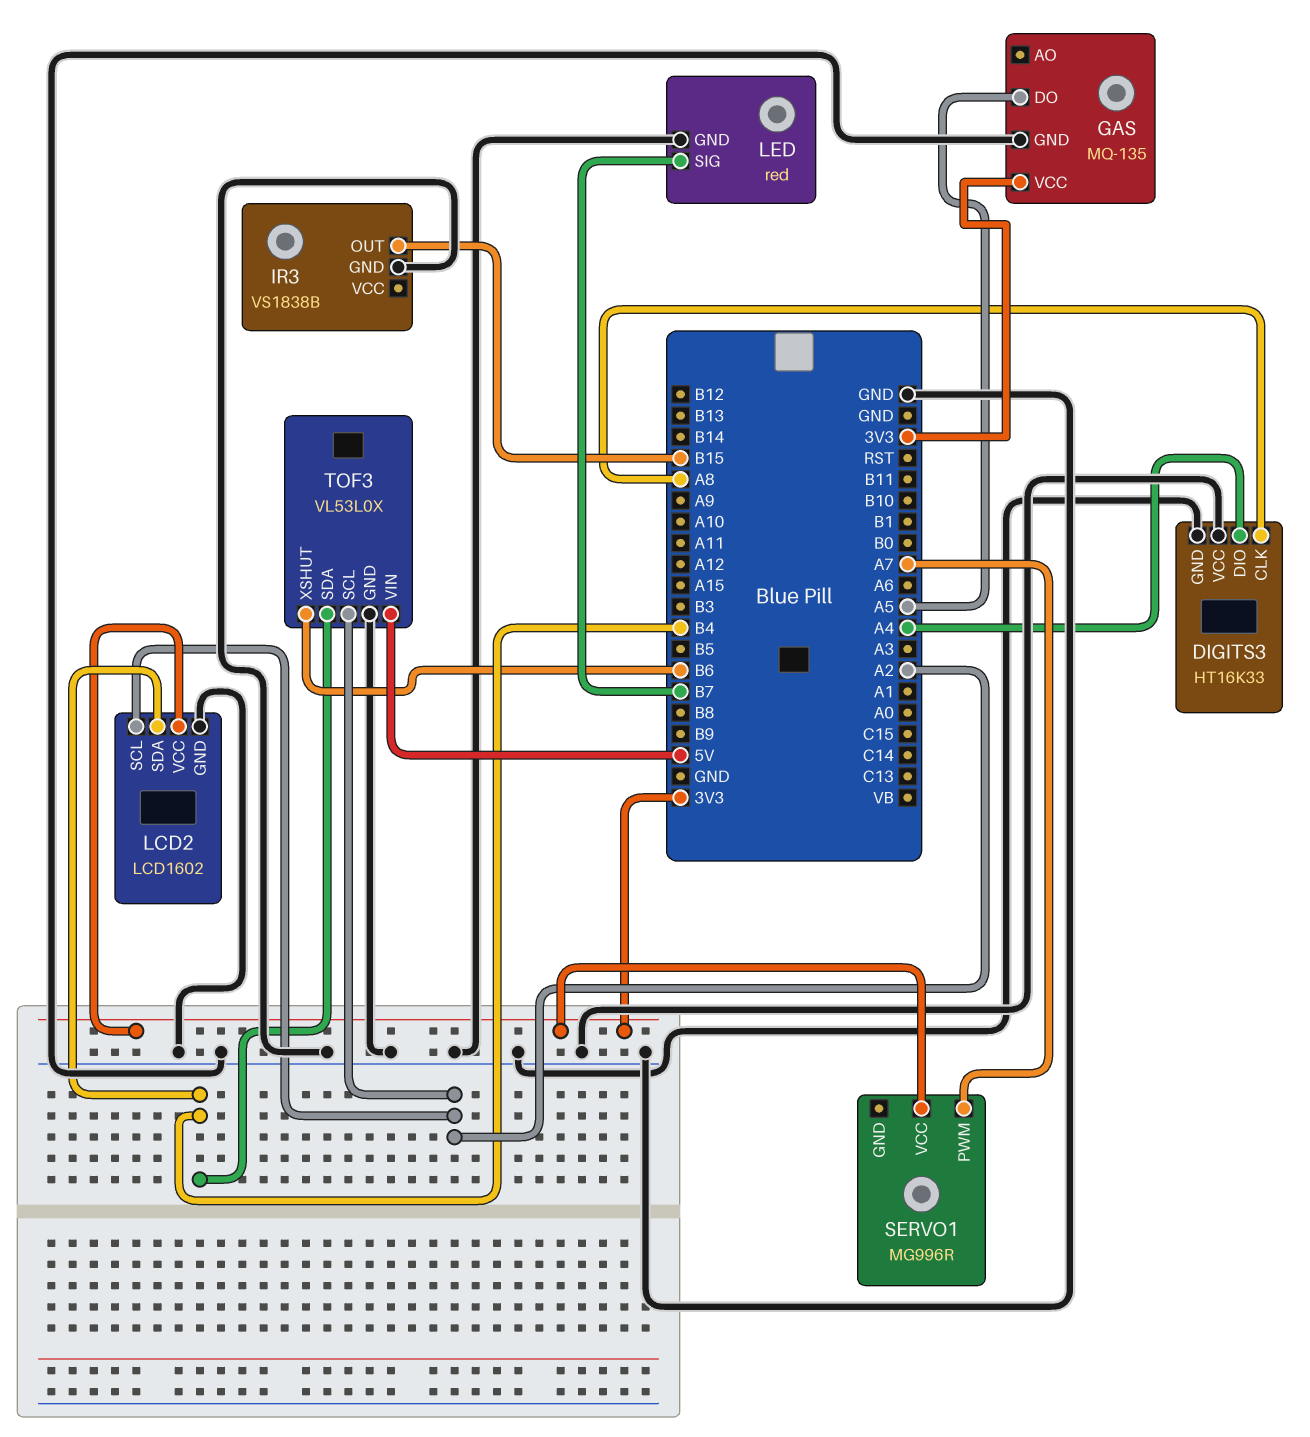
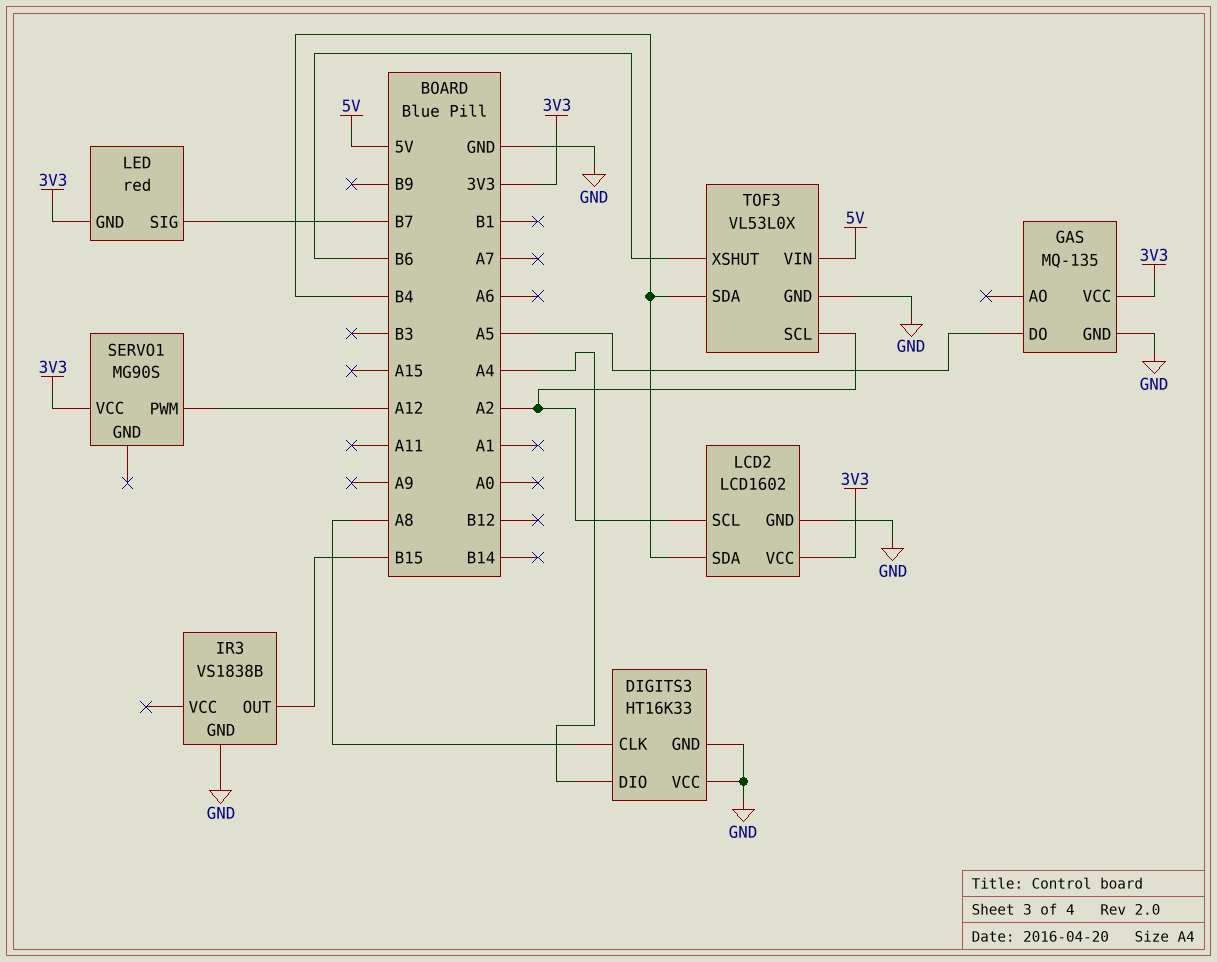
LED pin GND: GND -> 3V3
SERVO1: MG996R -> MG90S
SERVO1 pin PWM: A7 -> A12

